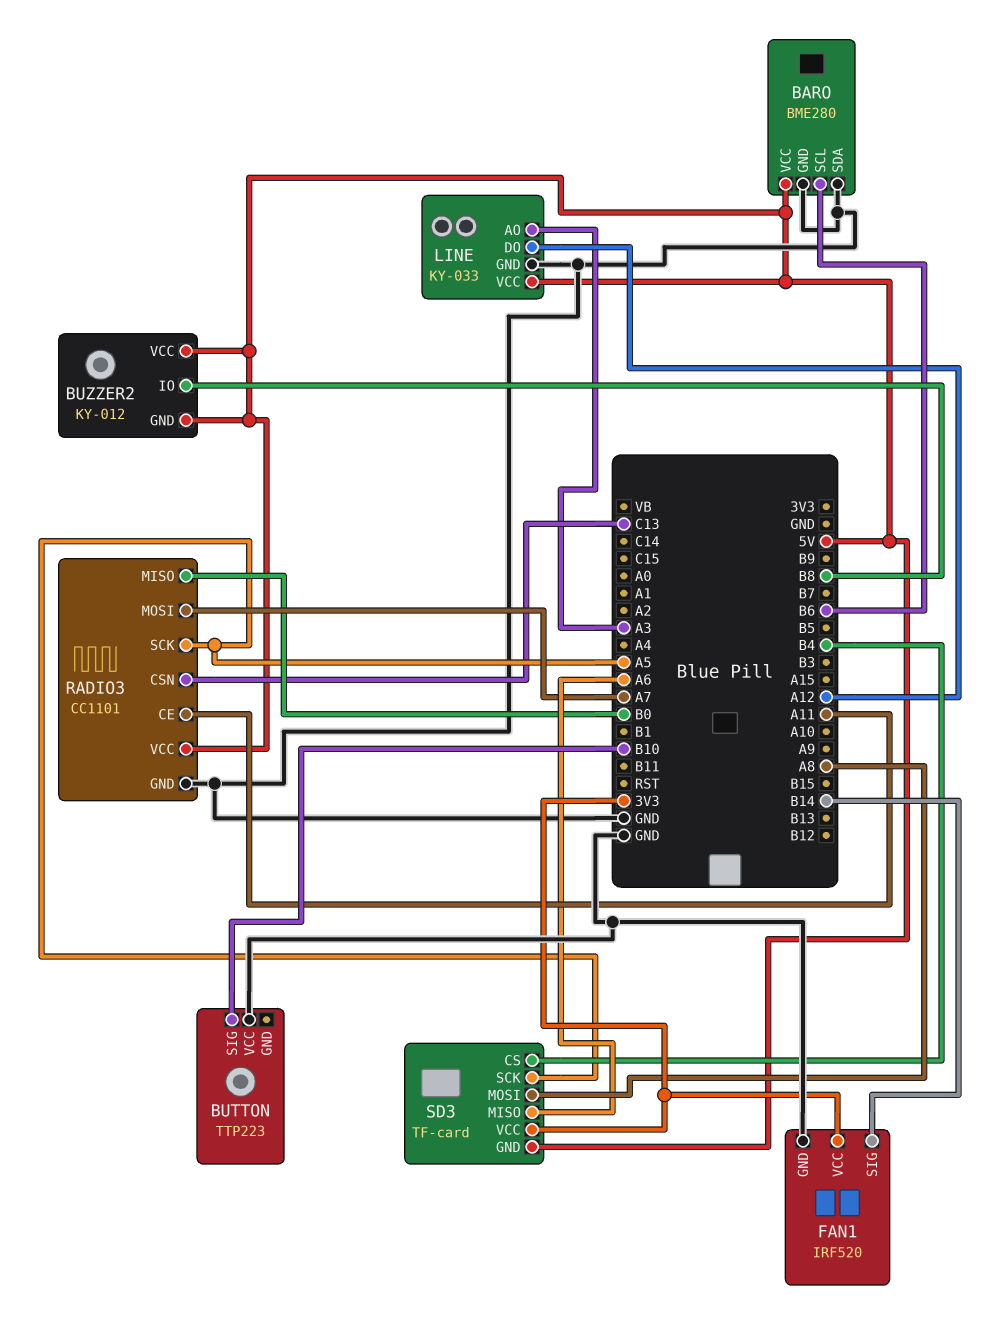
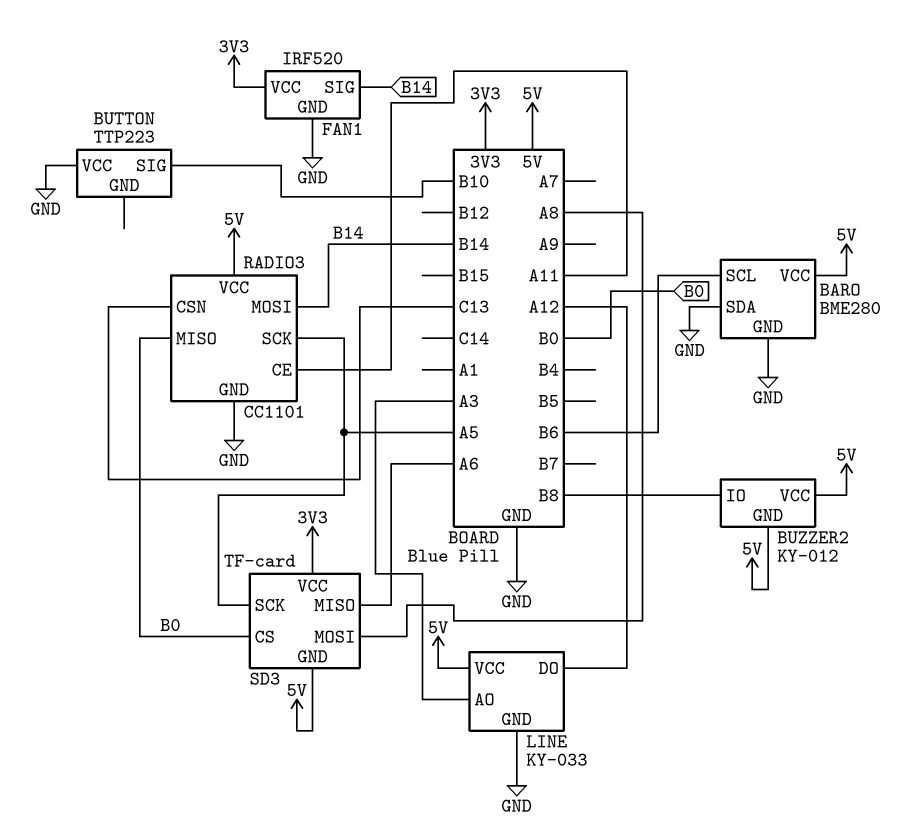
RADIO3 pin MOSI: A7 -> B14
SD3 pin CS: B4 -> B0

